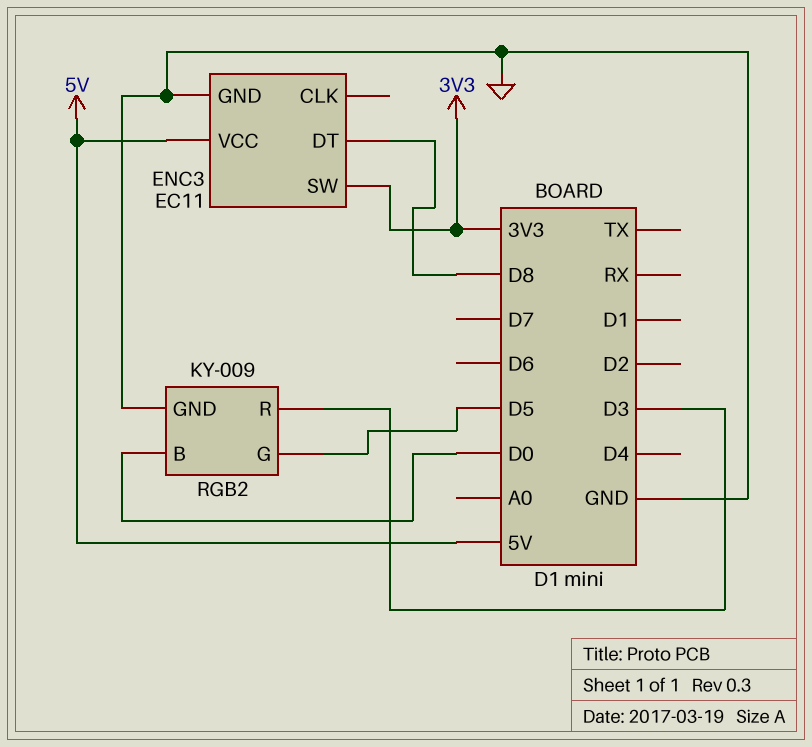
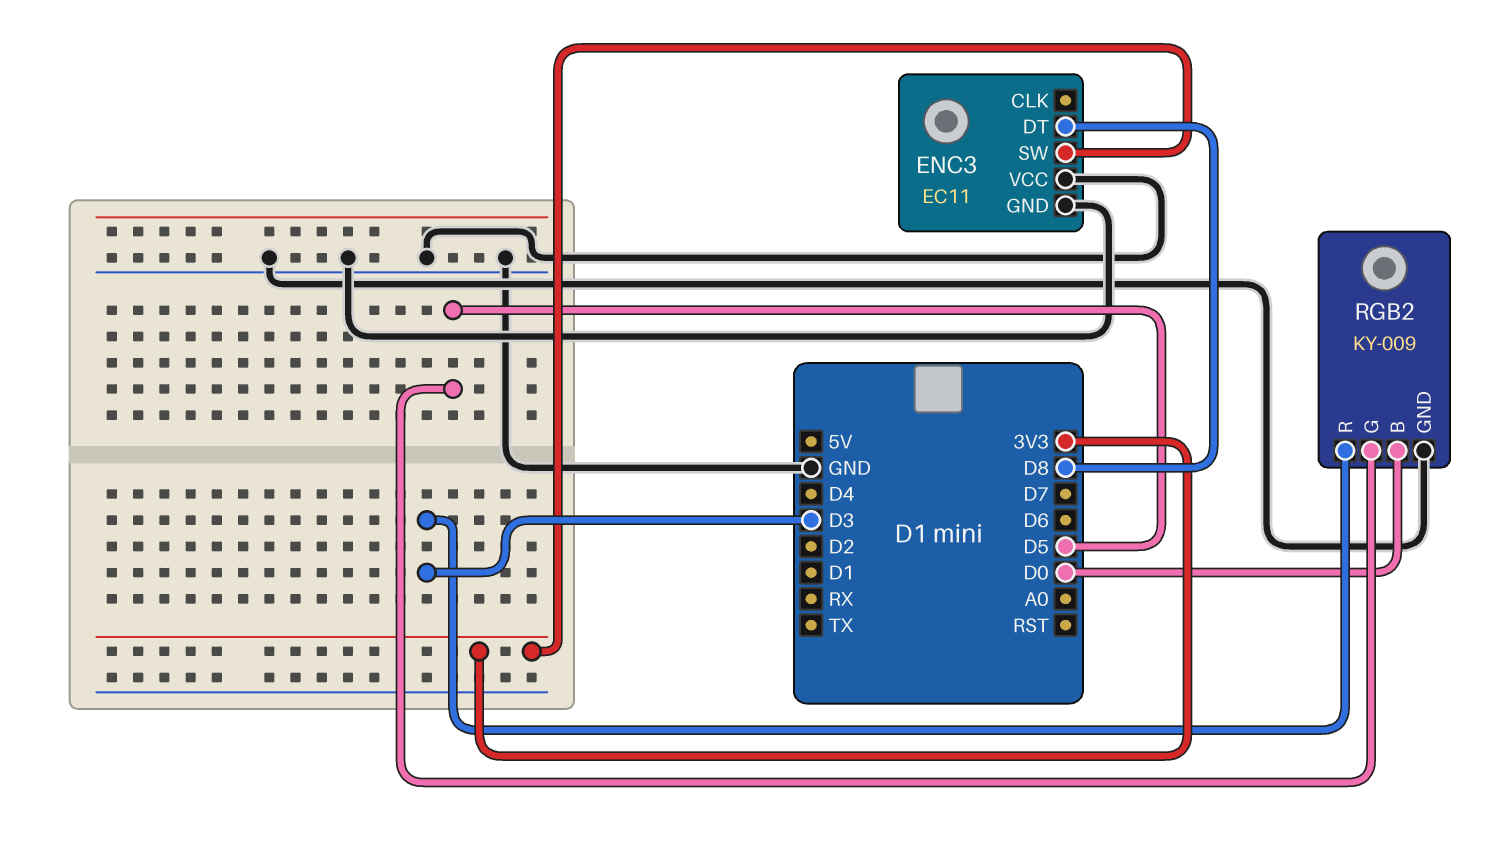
ENC3 pin VCC: 5V -> GND

